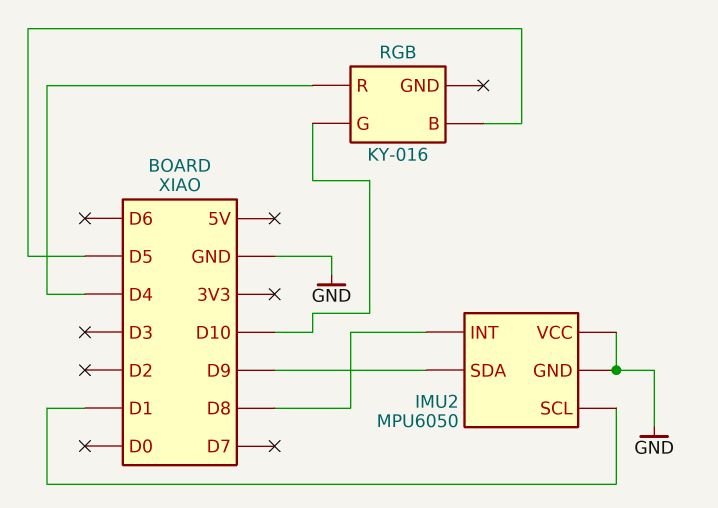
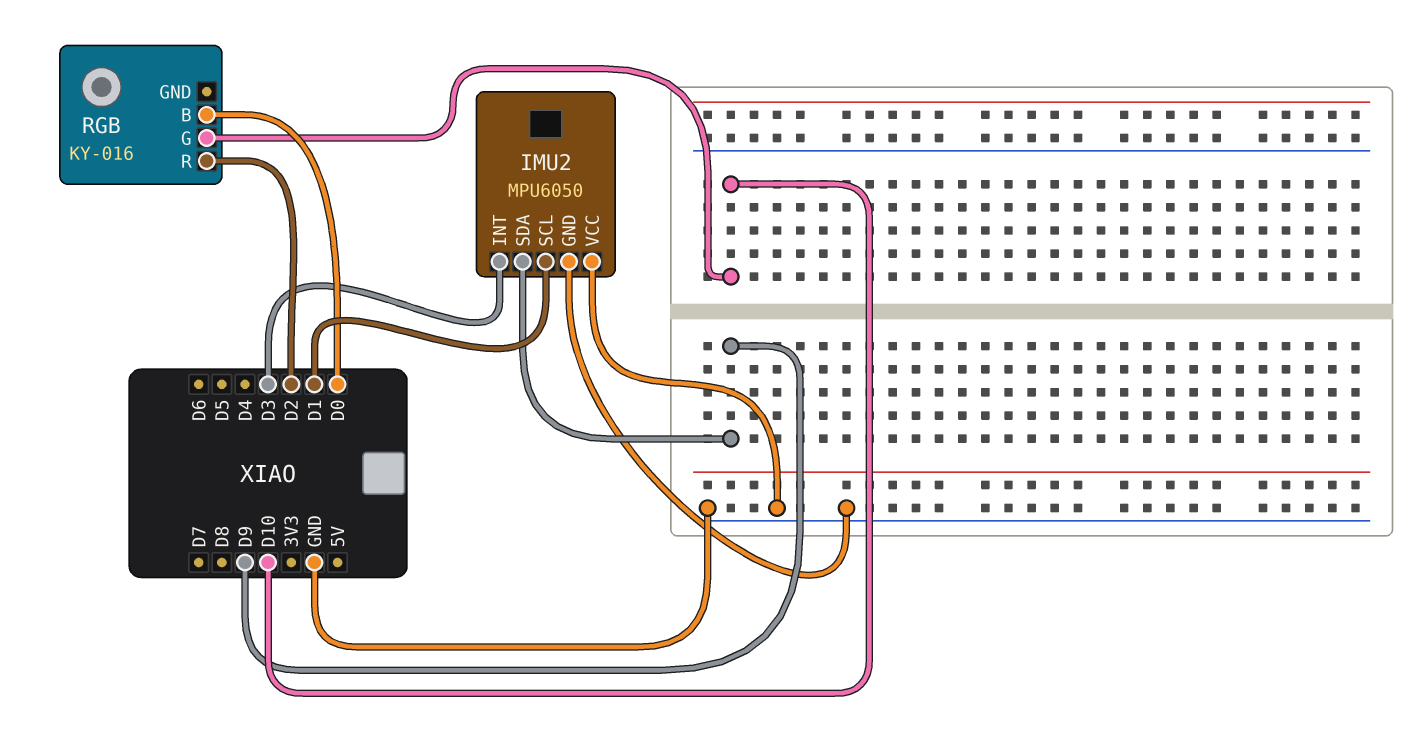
IMU2 pin INT: D8 -> D3
RGB pin B: D5 -> D0
RGB pin R: D4 -> D2

